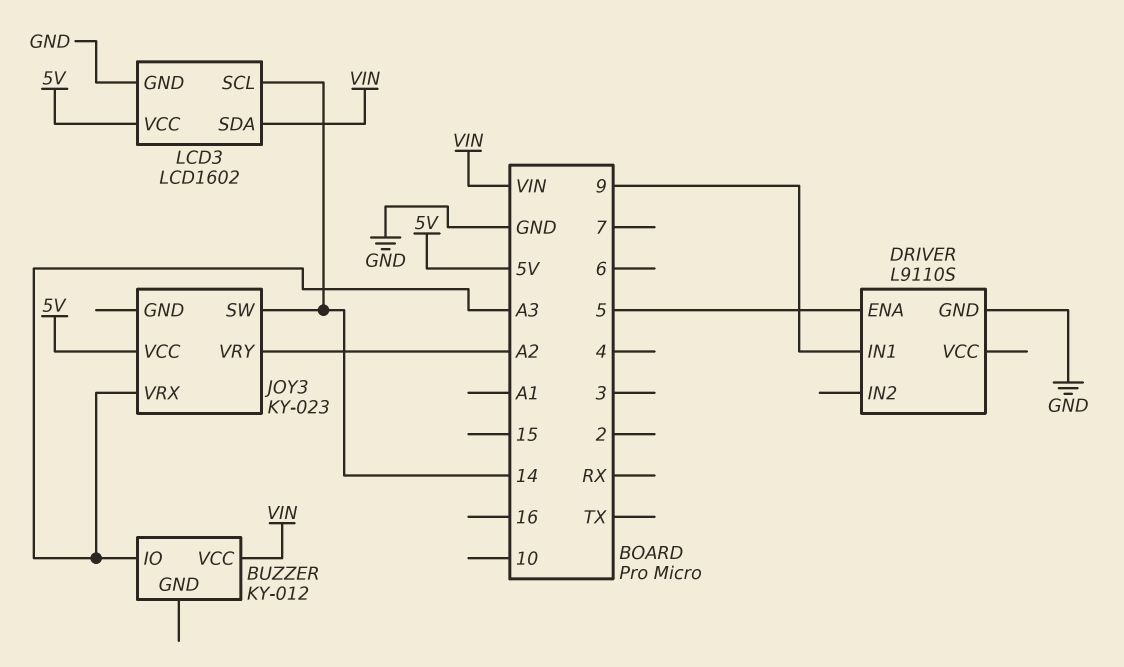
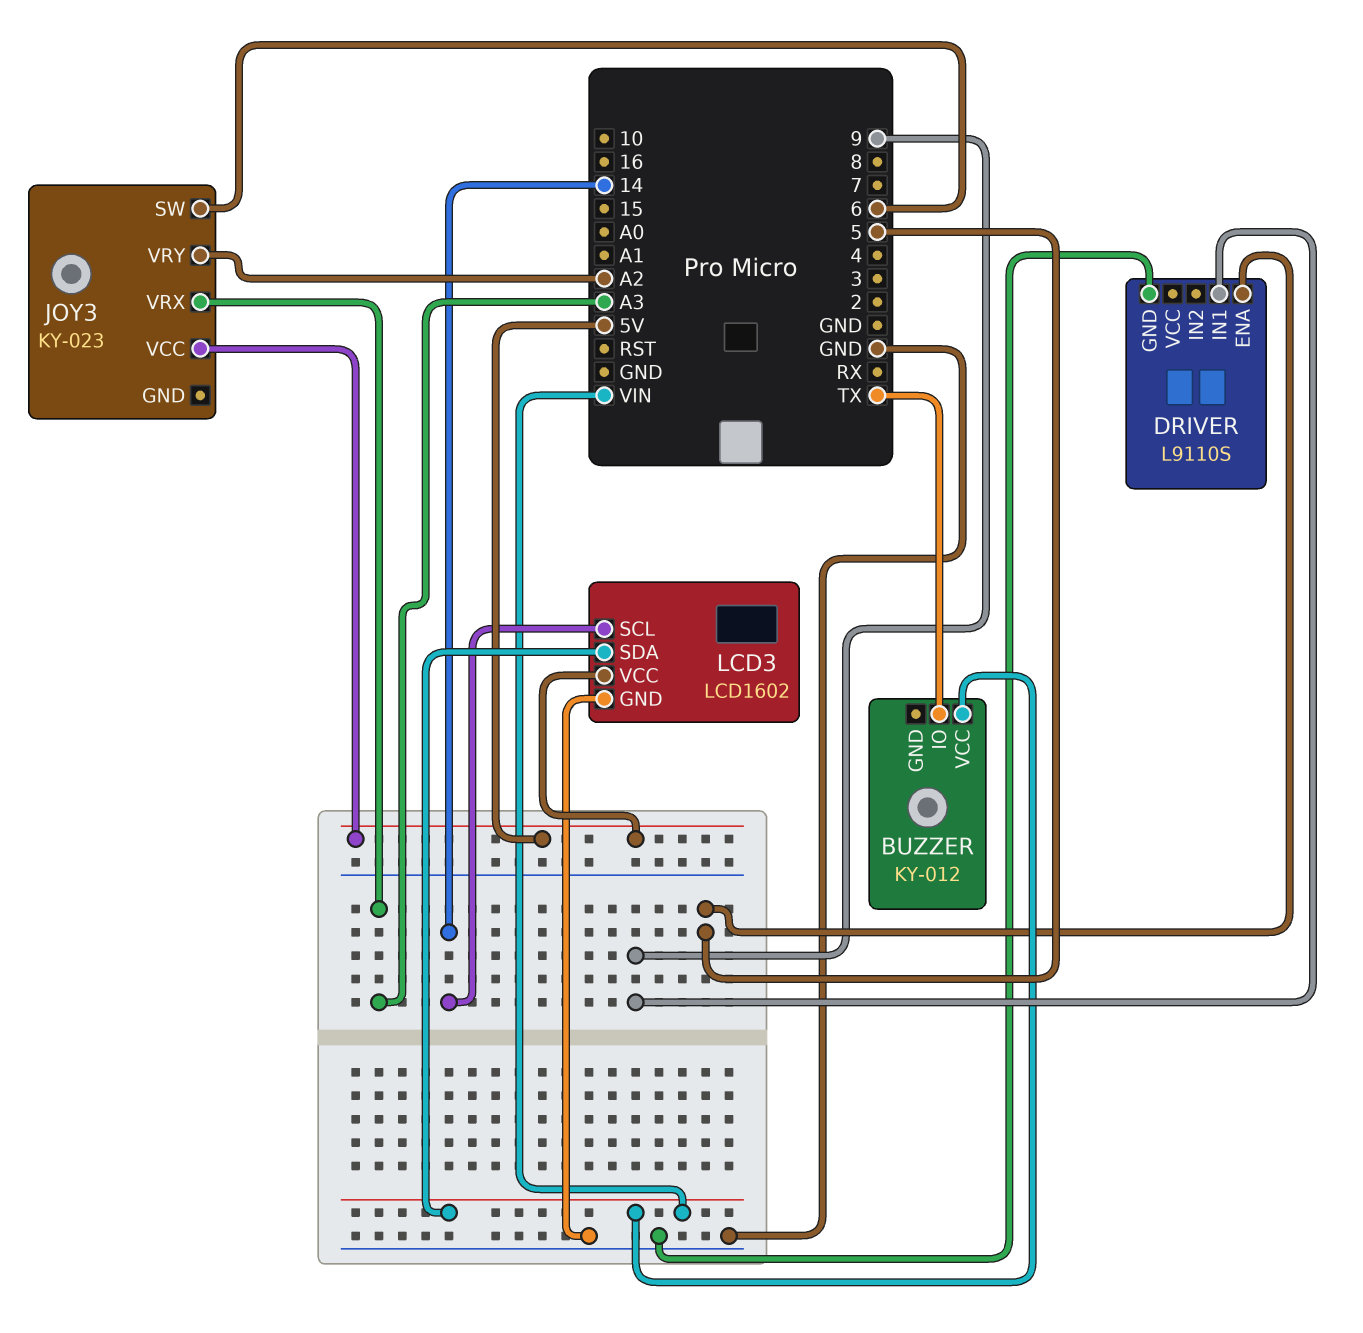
BUZZER pin IO: A3 -> TX
JOY3 pin SW: 14 -> 6

